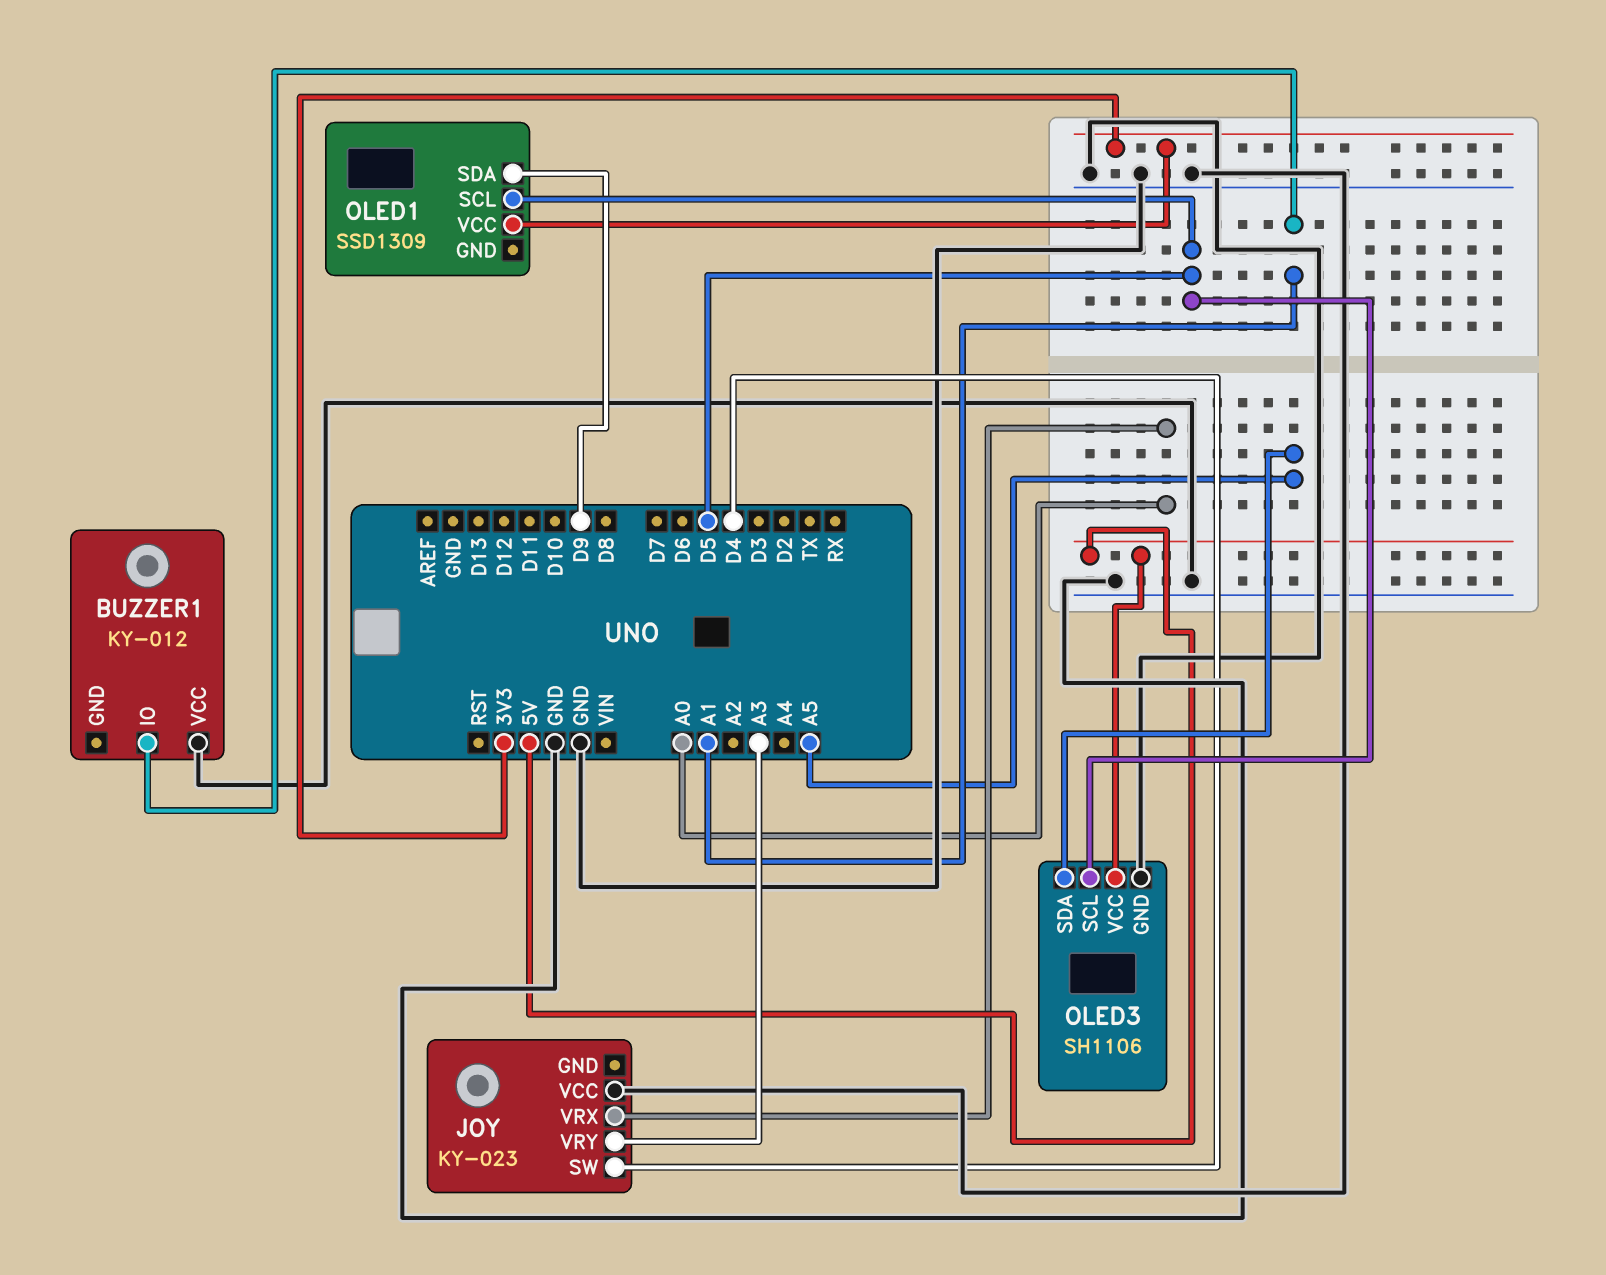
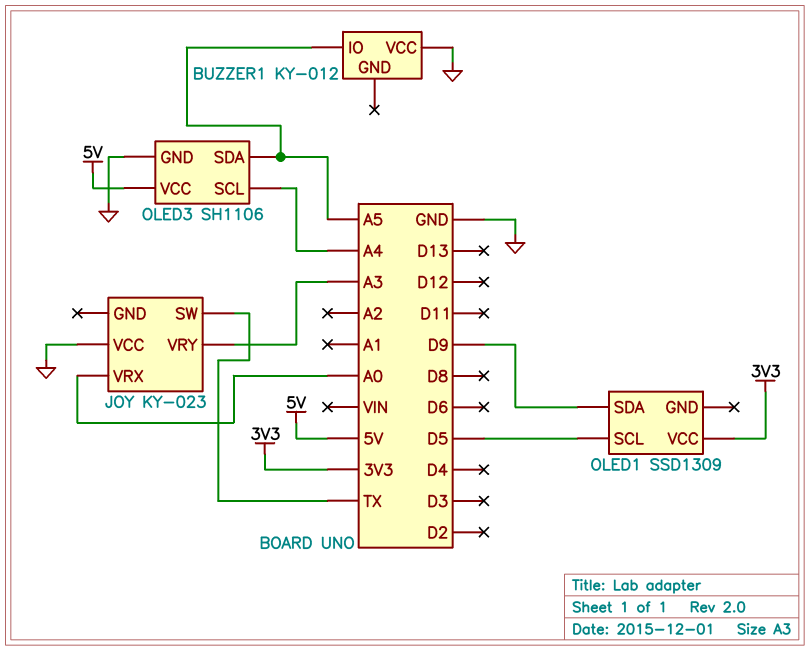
BUZZER1 pin IO: A1 -> A5
JOY pin SW: D4 -> TX
OLED3 pin SCL: D5 -> A4

